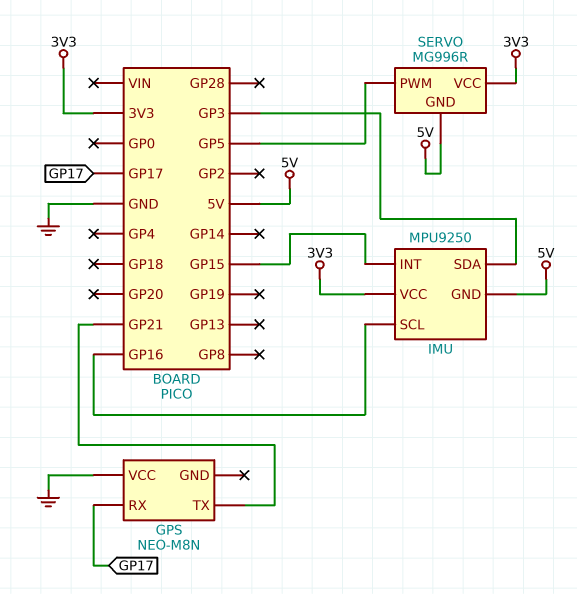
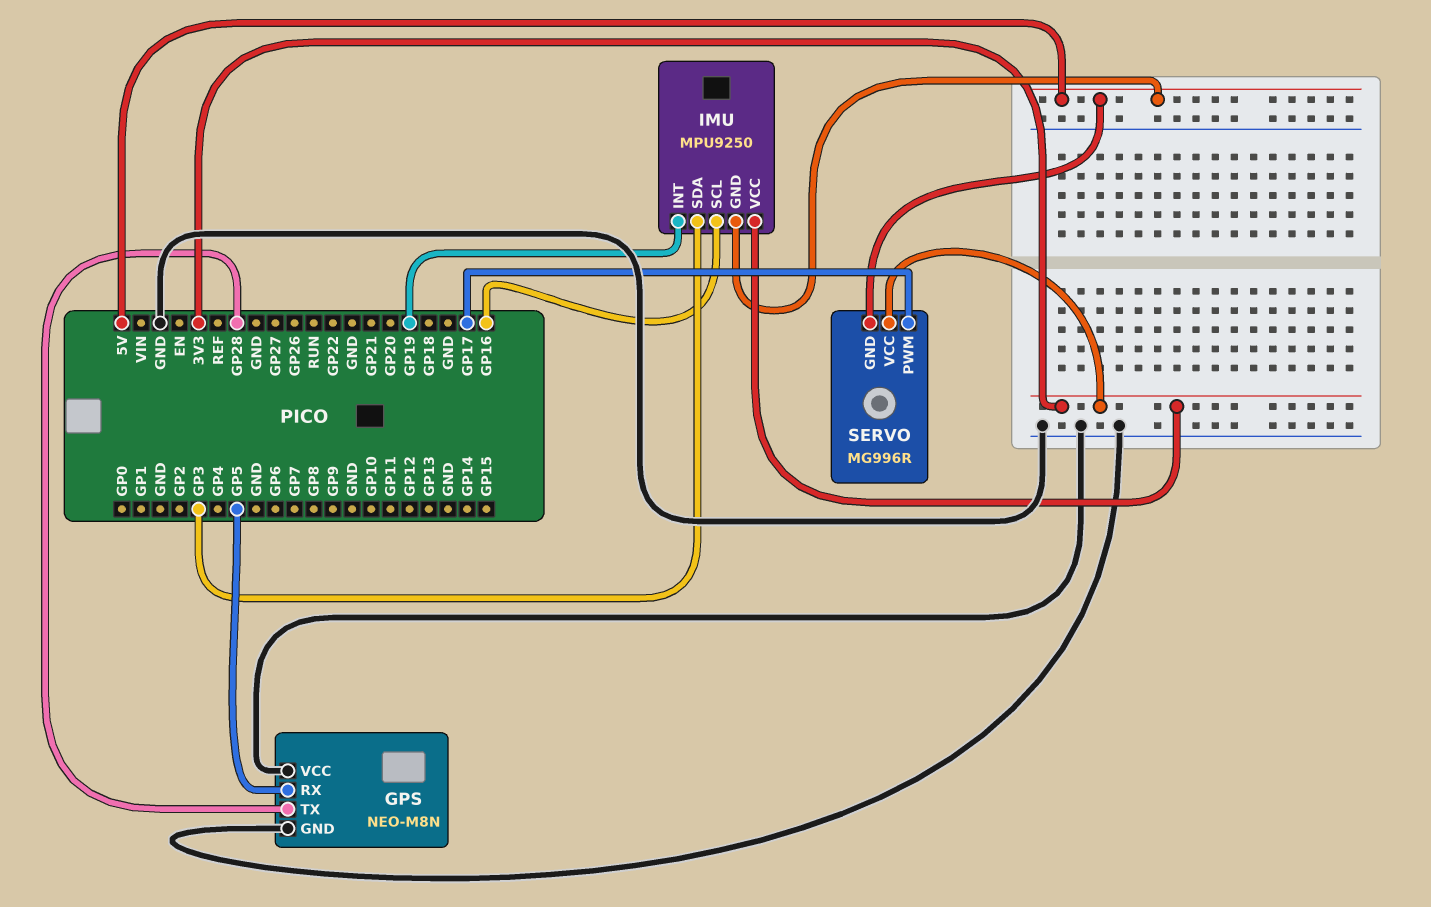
GPS pin GND: none -> GND
GPS pin RX: GP17 -> GP5
GPS pin TX: GP21 -> GP28
IMU pin INT: GP15 -> GP19
SERVO pin PWM: GP5 -> GP17

